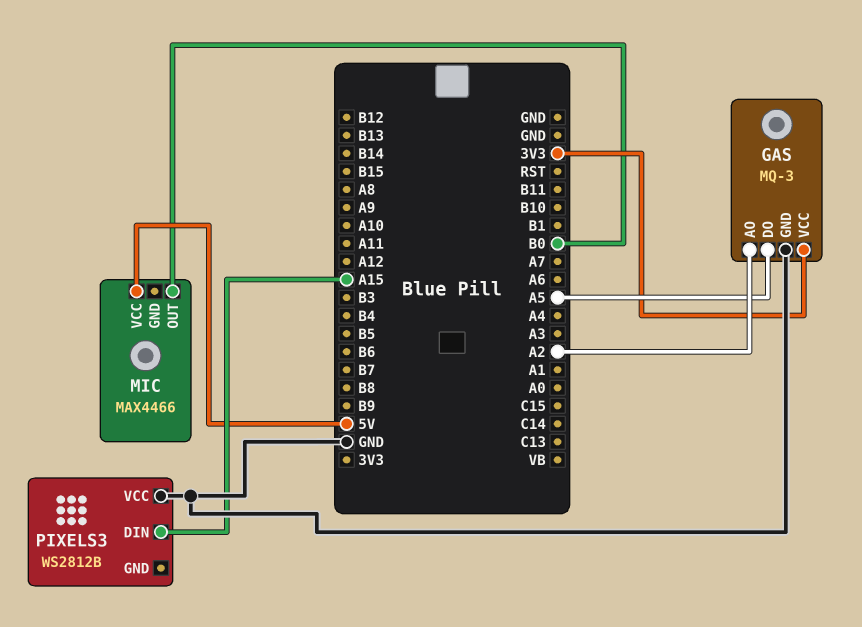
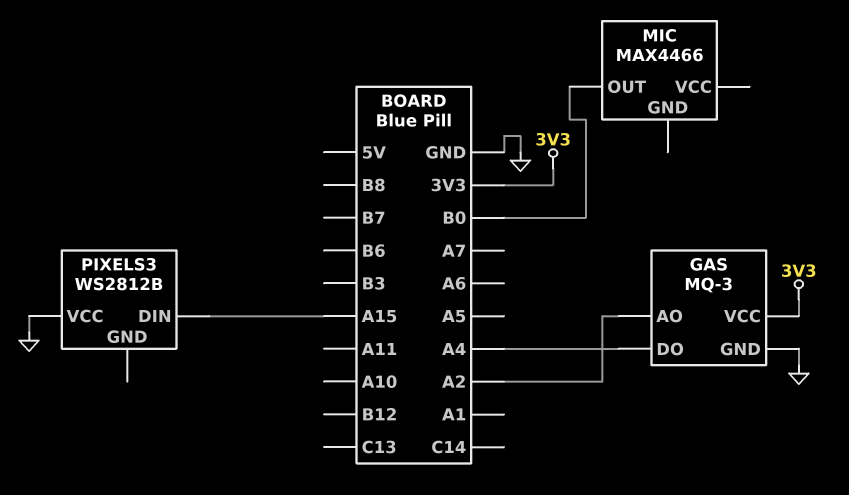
GAS pin DO: A5 -> A4
MIC pin VCC: 5V -> none

